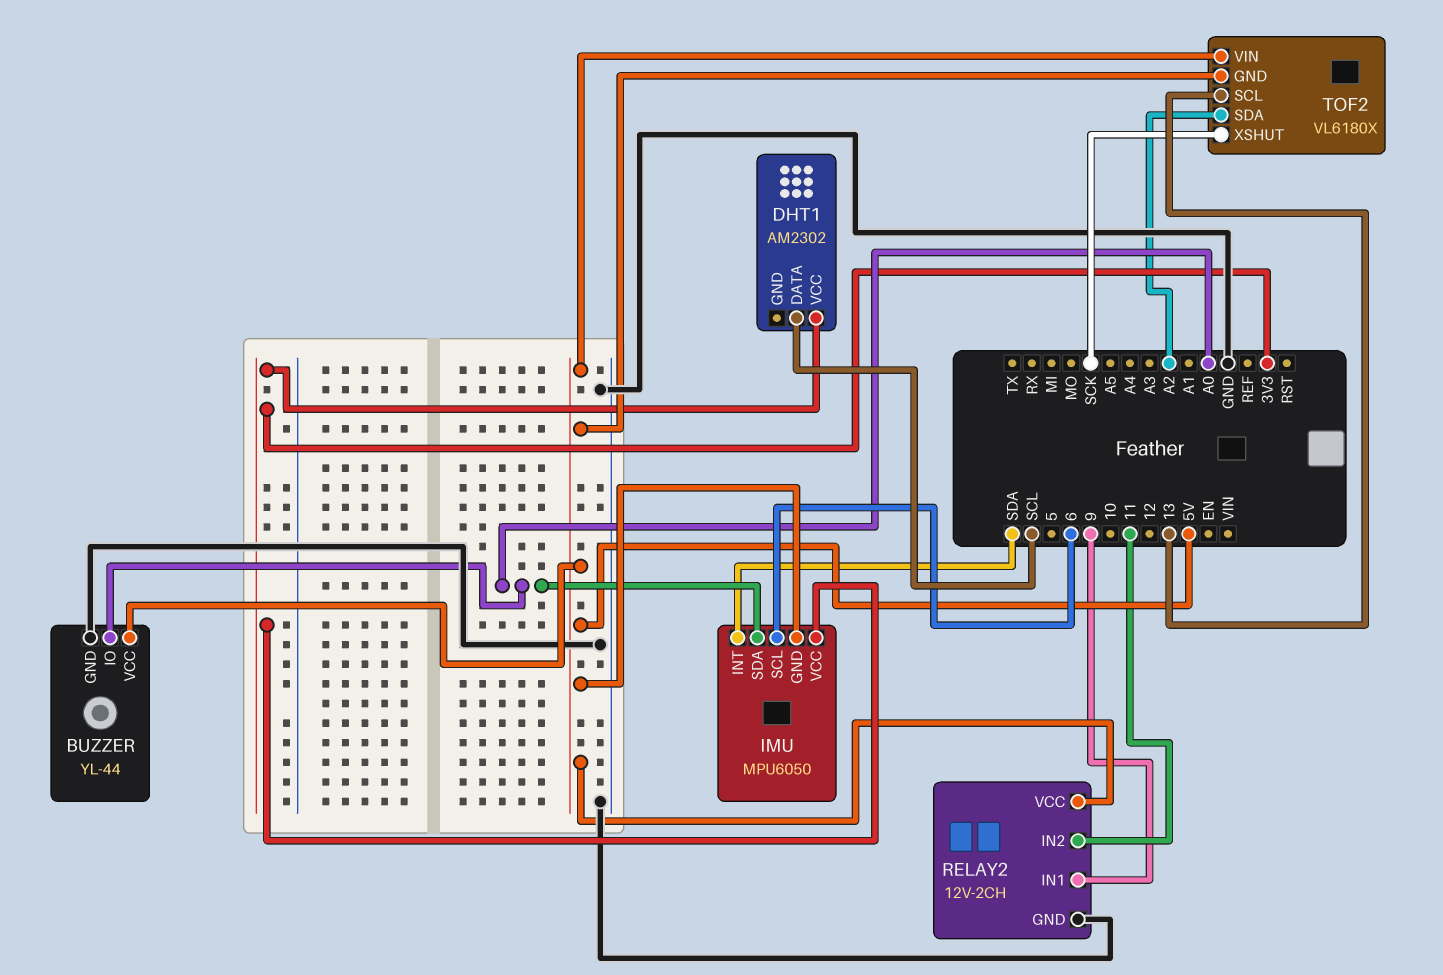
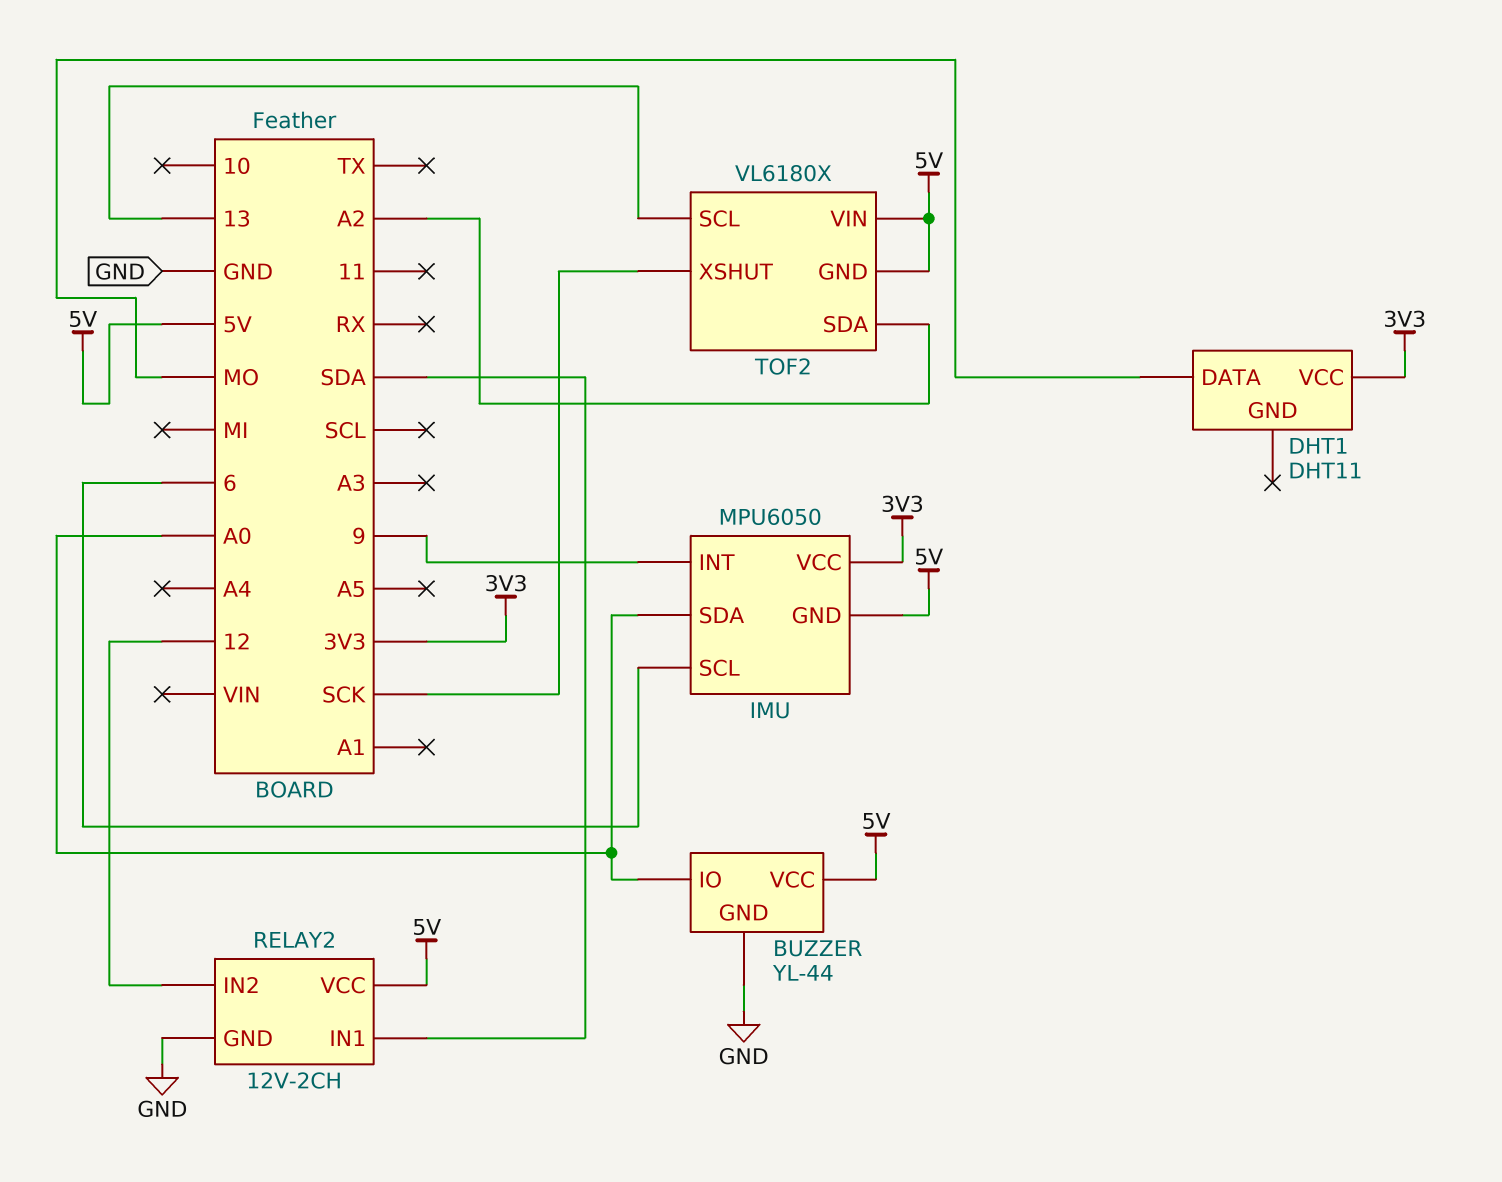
DHT1: AM2302 -> DHT11
DHT1 pin DATA: SCL -> MO
IMU pin INT: SDA -> 9
RELAY2 pin IN1: 9 -> SDA
RELAY2 pin IN2: 11 -> 12

